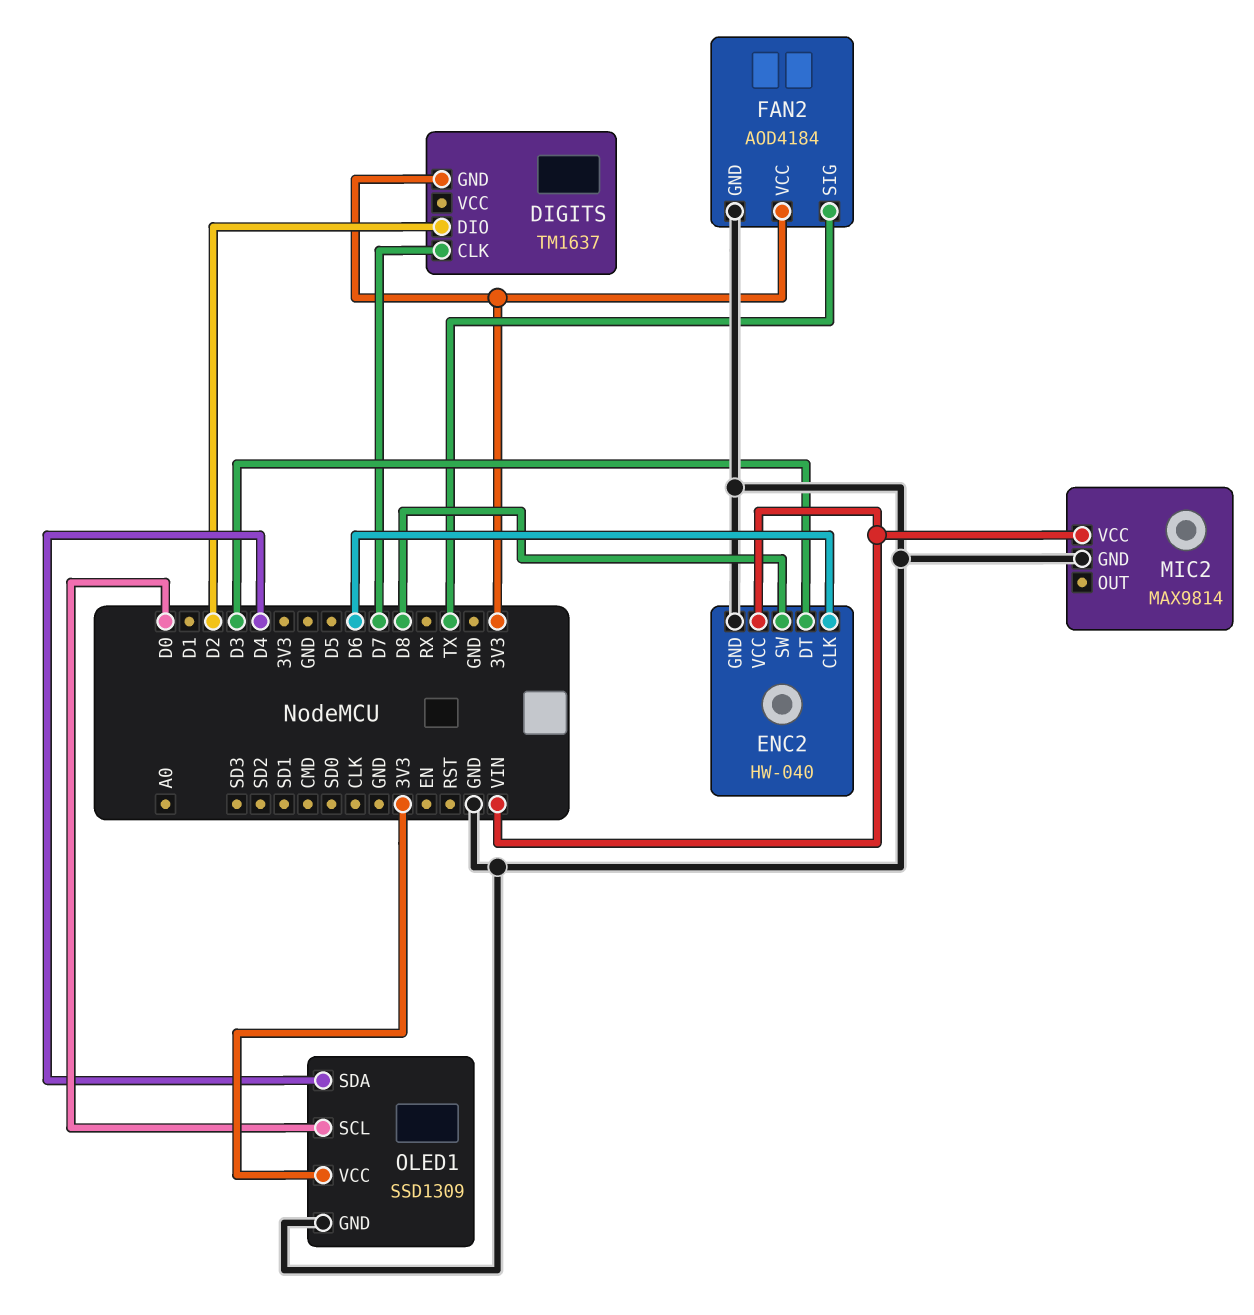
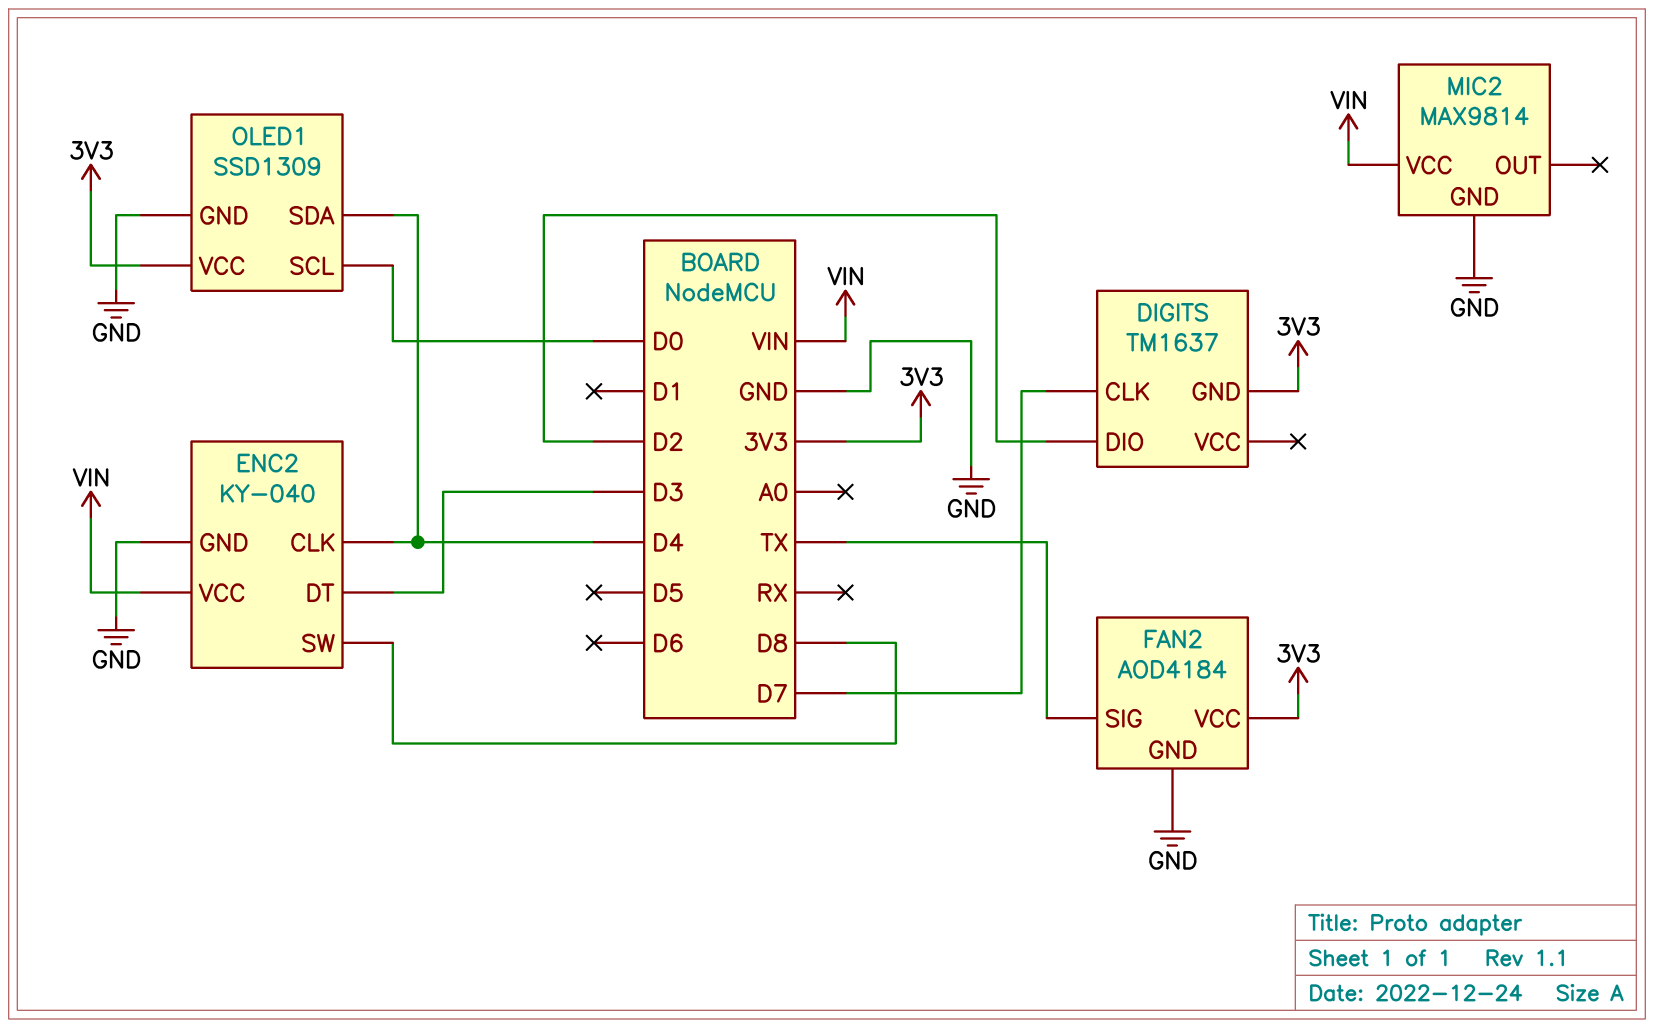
ENC2: HW-040 -> KY-040
ENC2 pin CLK: D6 -> D4

